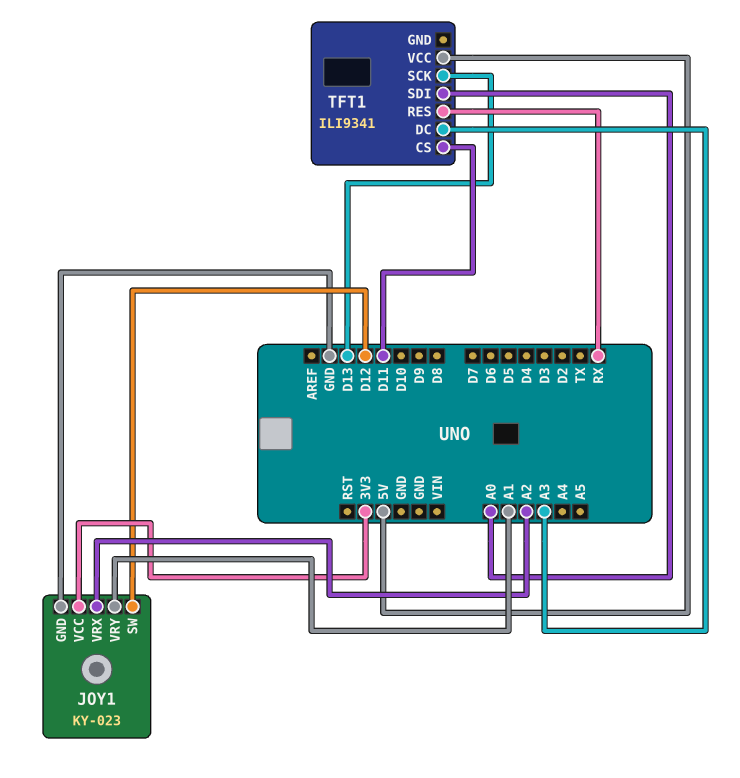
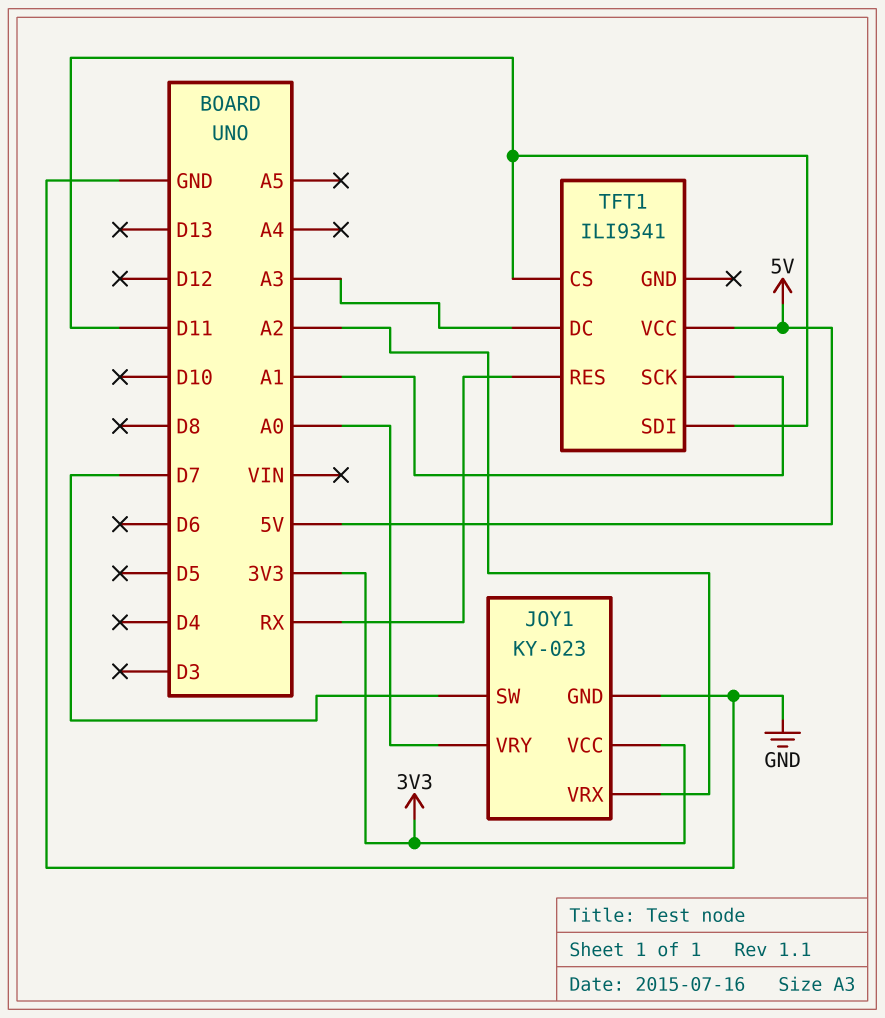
JOY1 pin SW: D12 -> D7
JOY1 pin VRY: A1 -> A0
TFT1 pin SCK: D13 -> A1
TFT1 pin SDI: A0 -> D11

